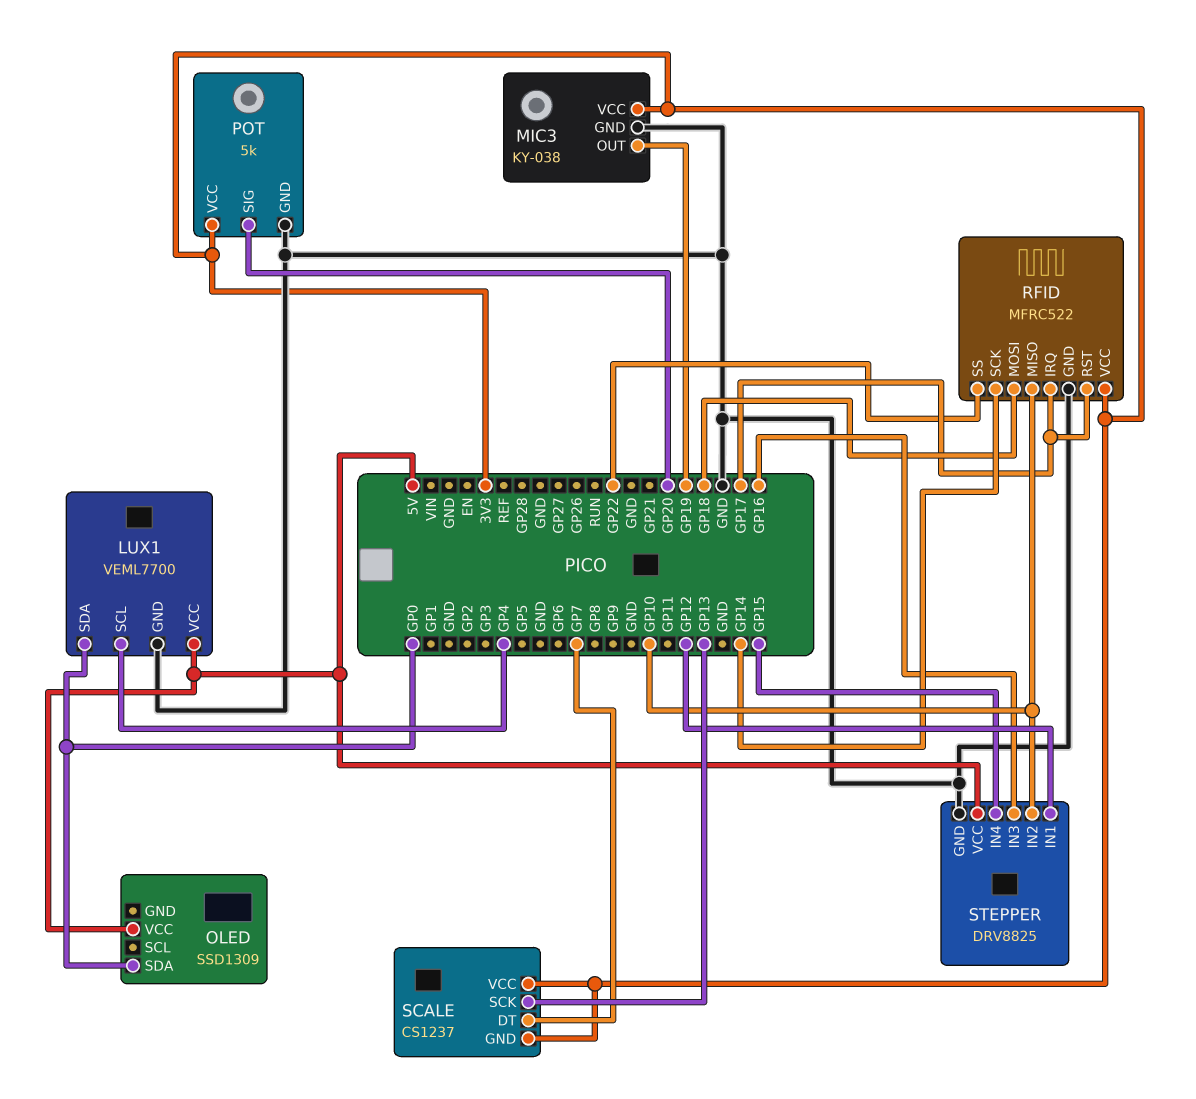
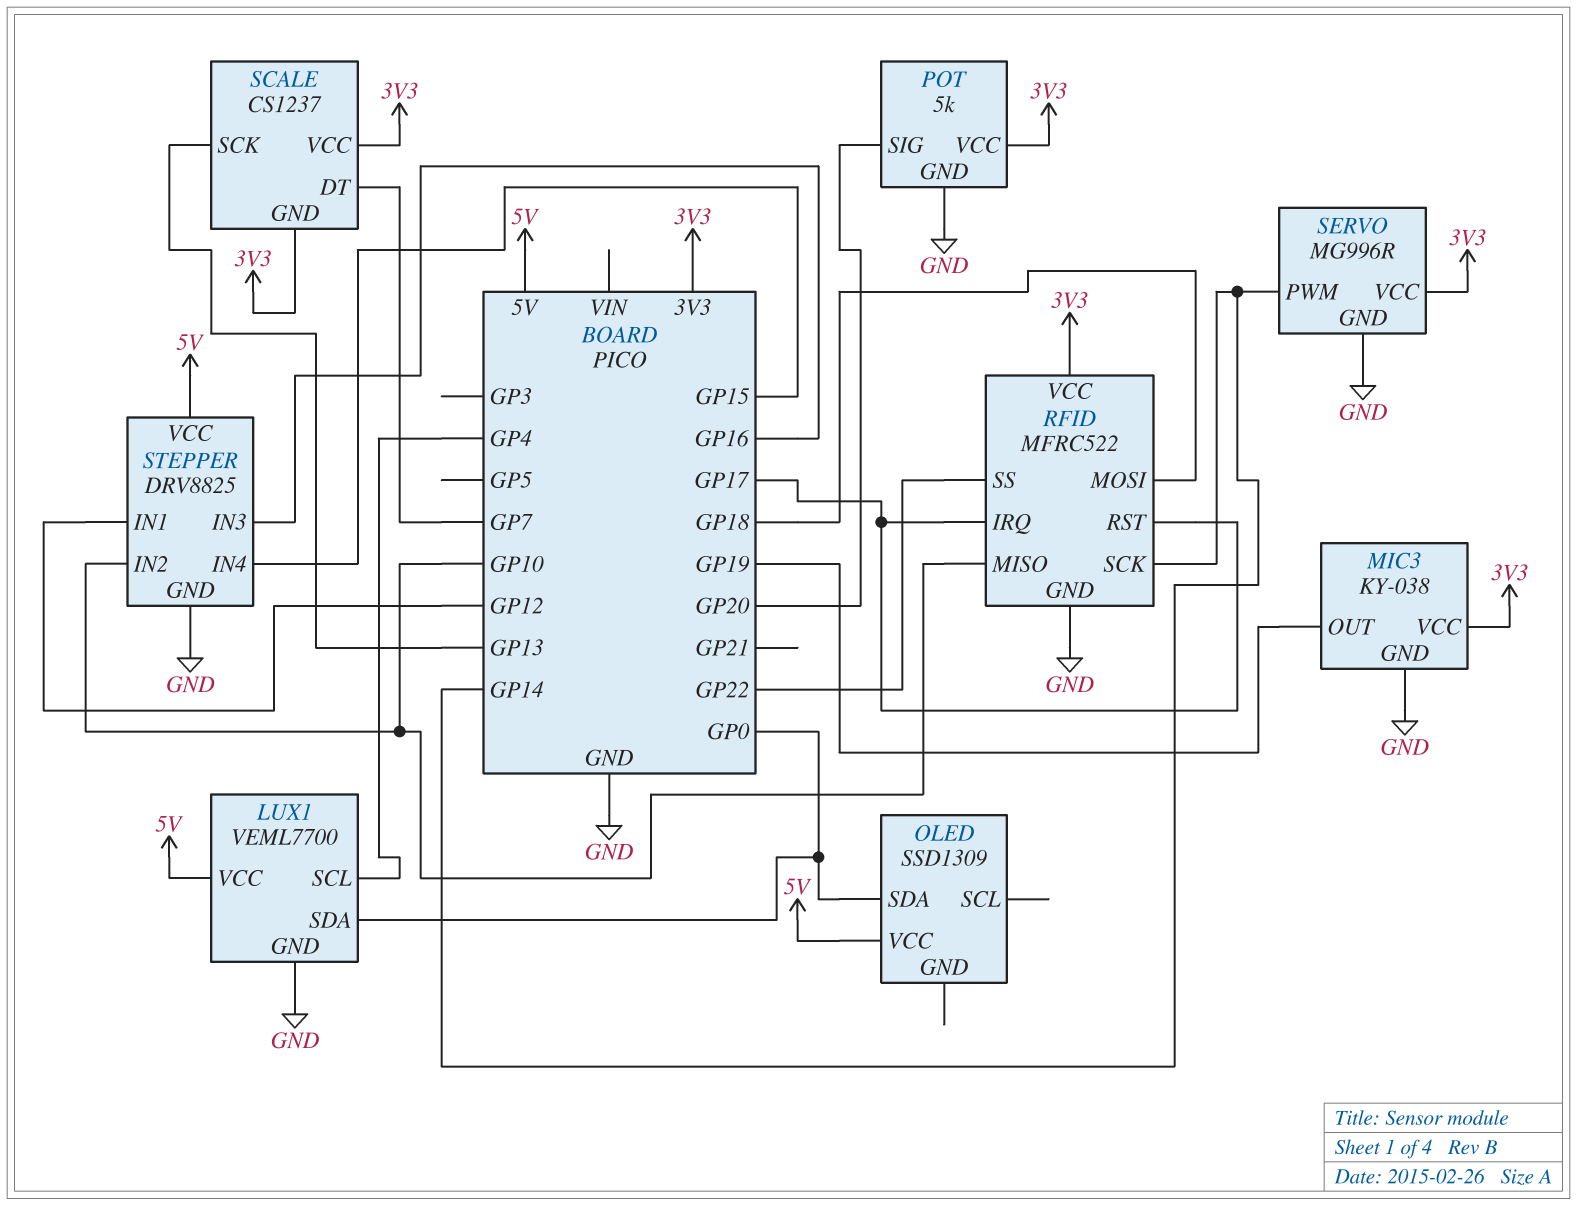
SERVO: none -> MG996R
SERVO pin GND: none -> GND
SERVO pin PWM: none -> GP14
SERVO pin VCC: none -> 3V3

